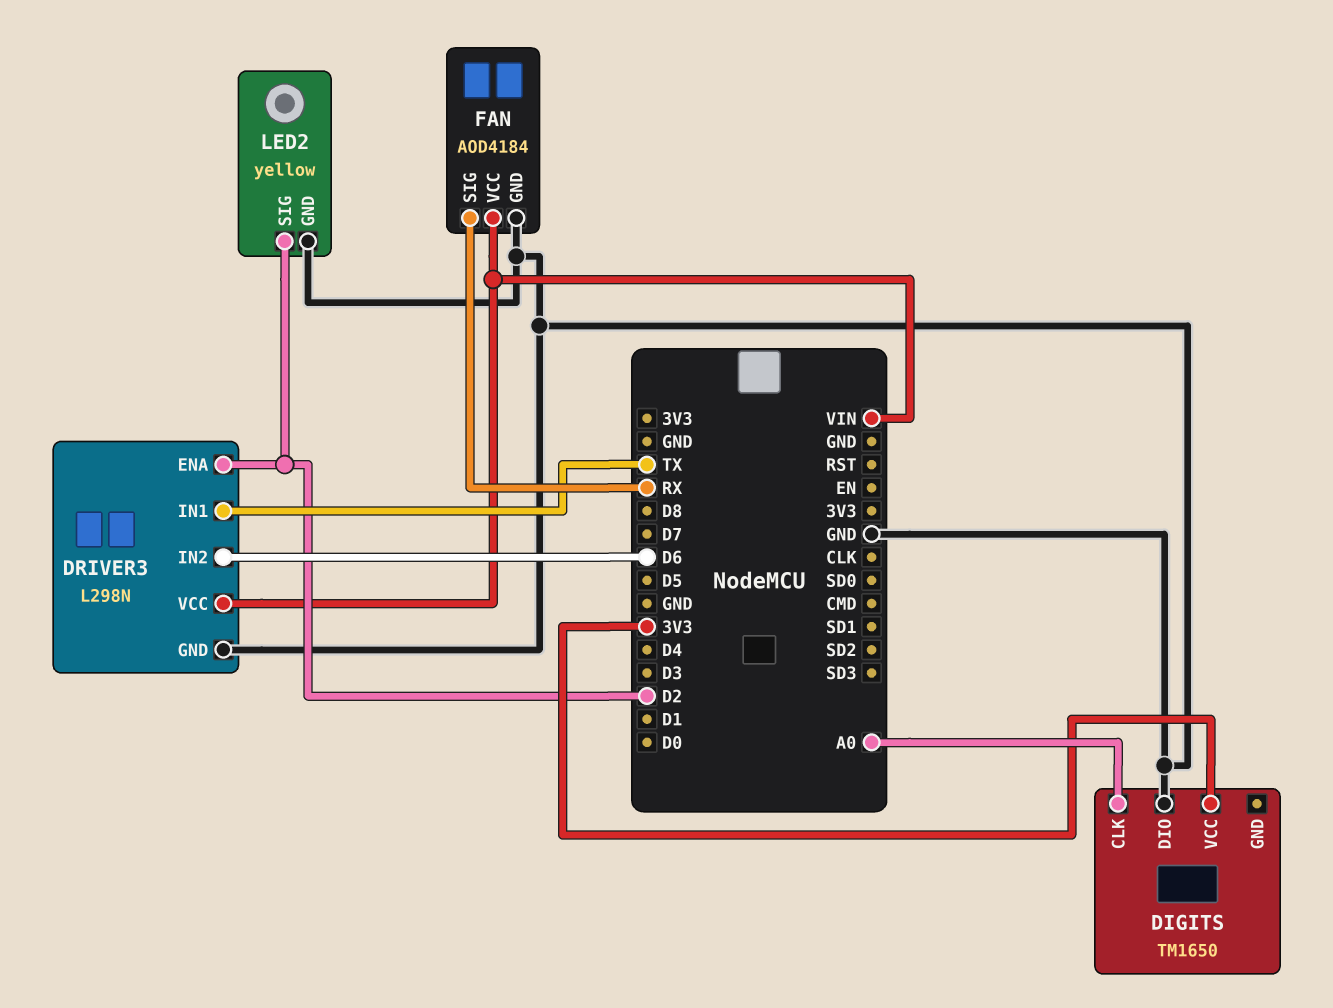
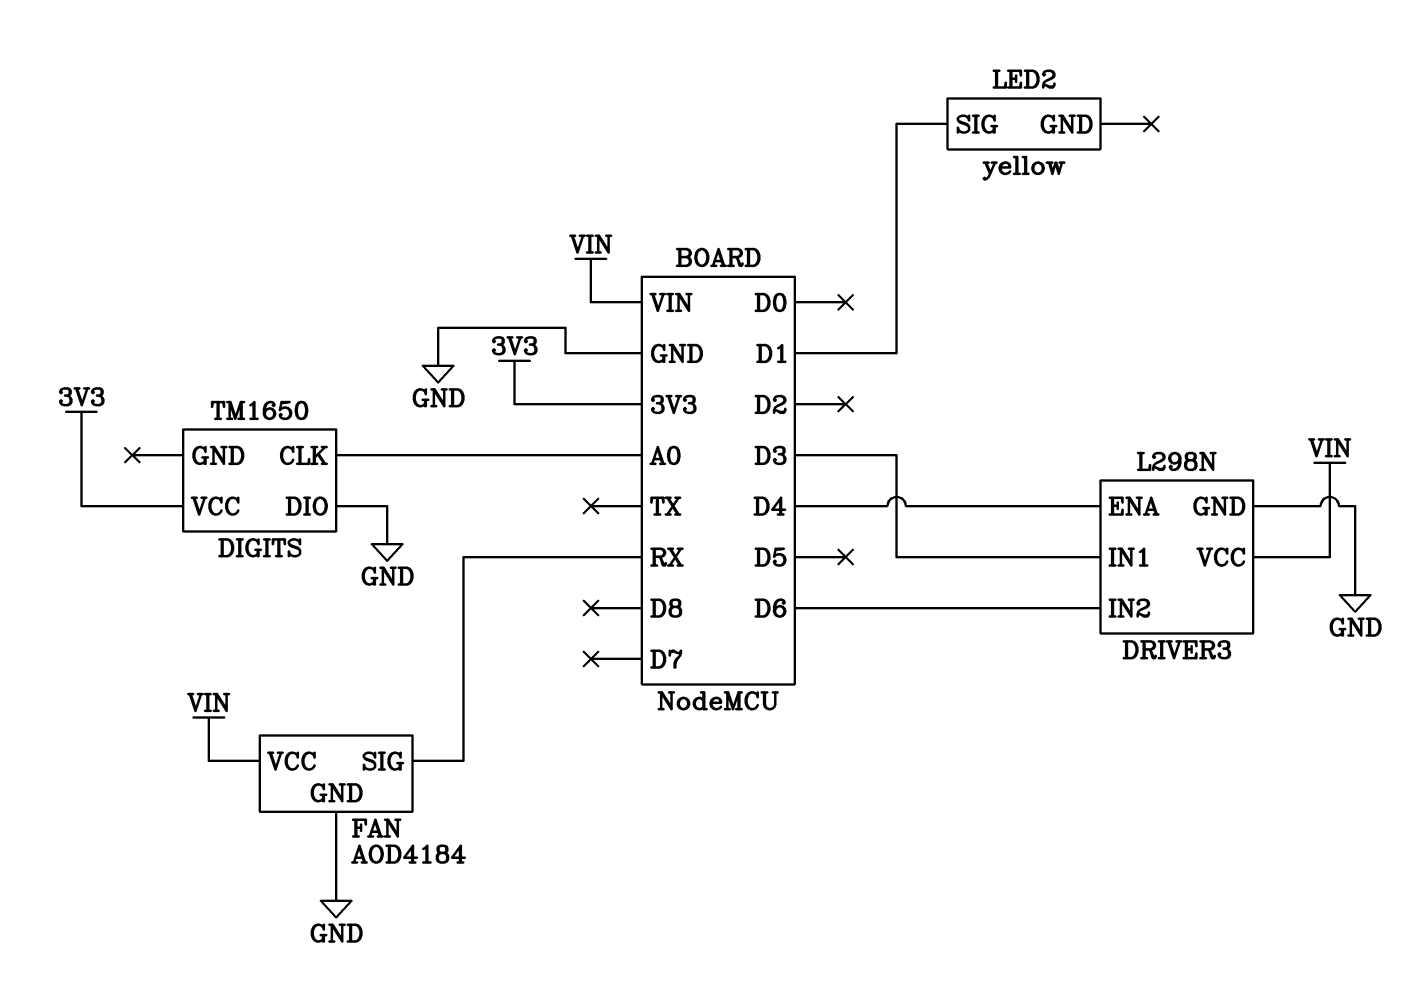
DRIVER3 pin ENA: D2 -> D4
DRIVER3 pin IN1: TX -> D3
LED2 pin GND: GND -> none
LED2 pin SIG: D2 -> D1

